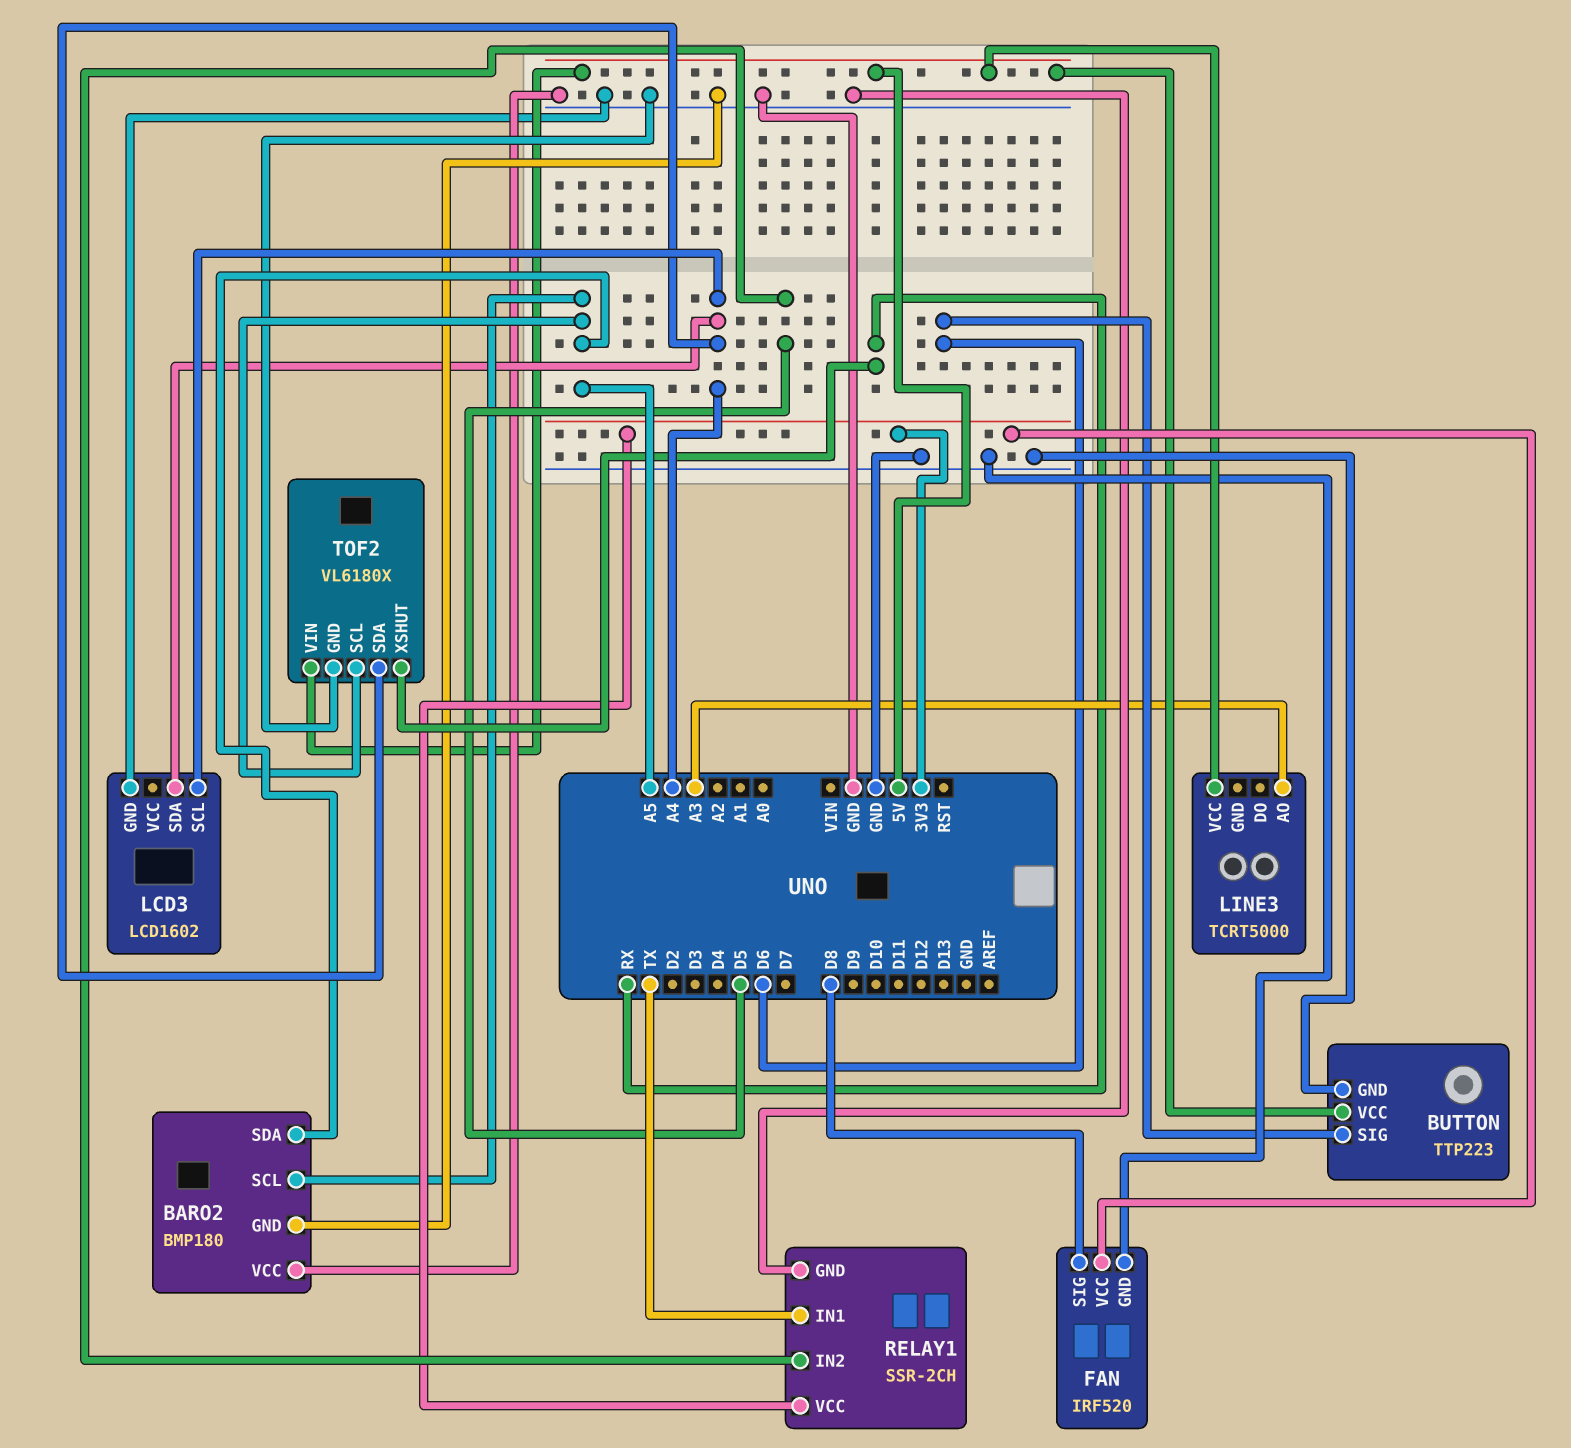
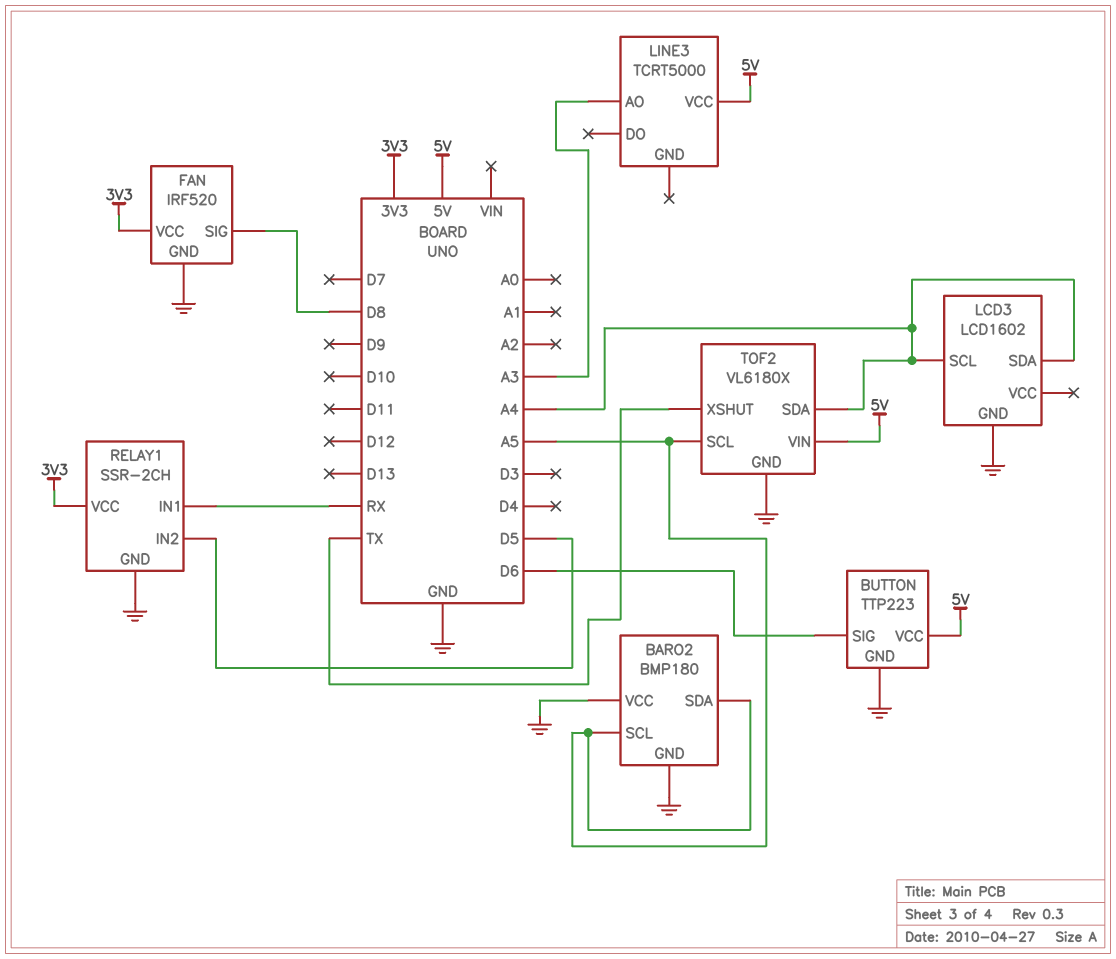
RELAY1 pin IN1: TX -> RX
TOF2 pin XSHUT: RX -> TX

